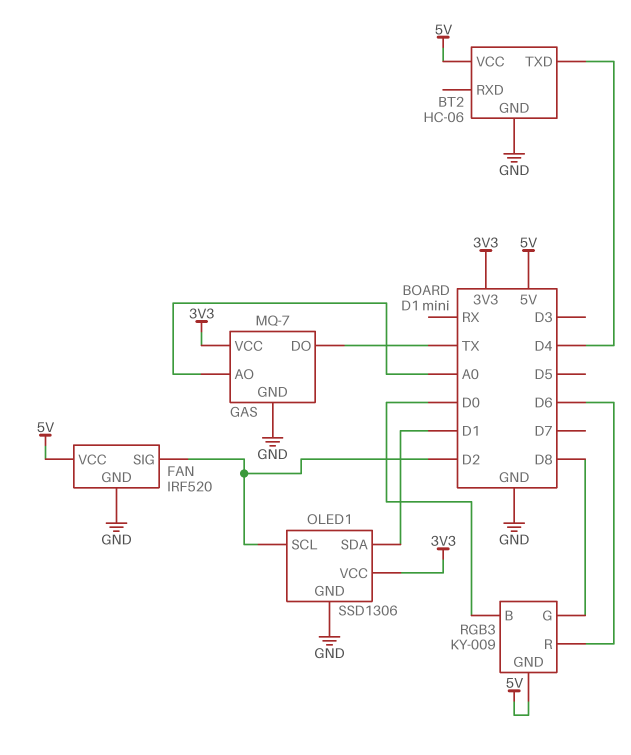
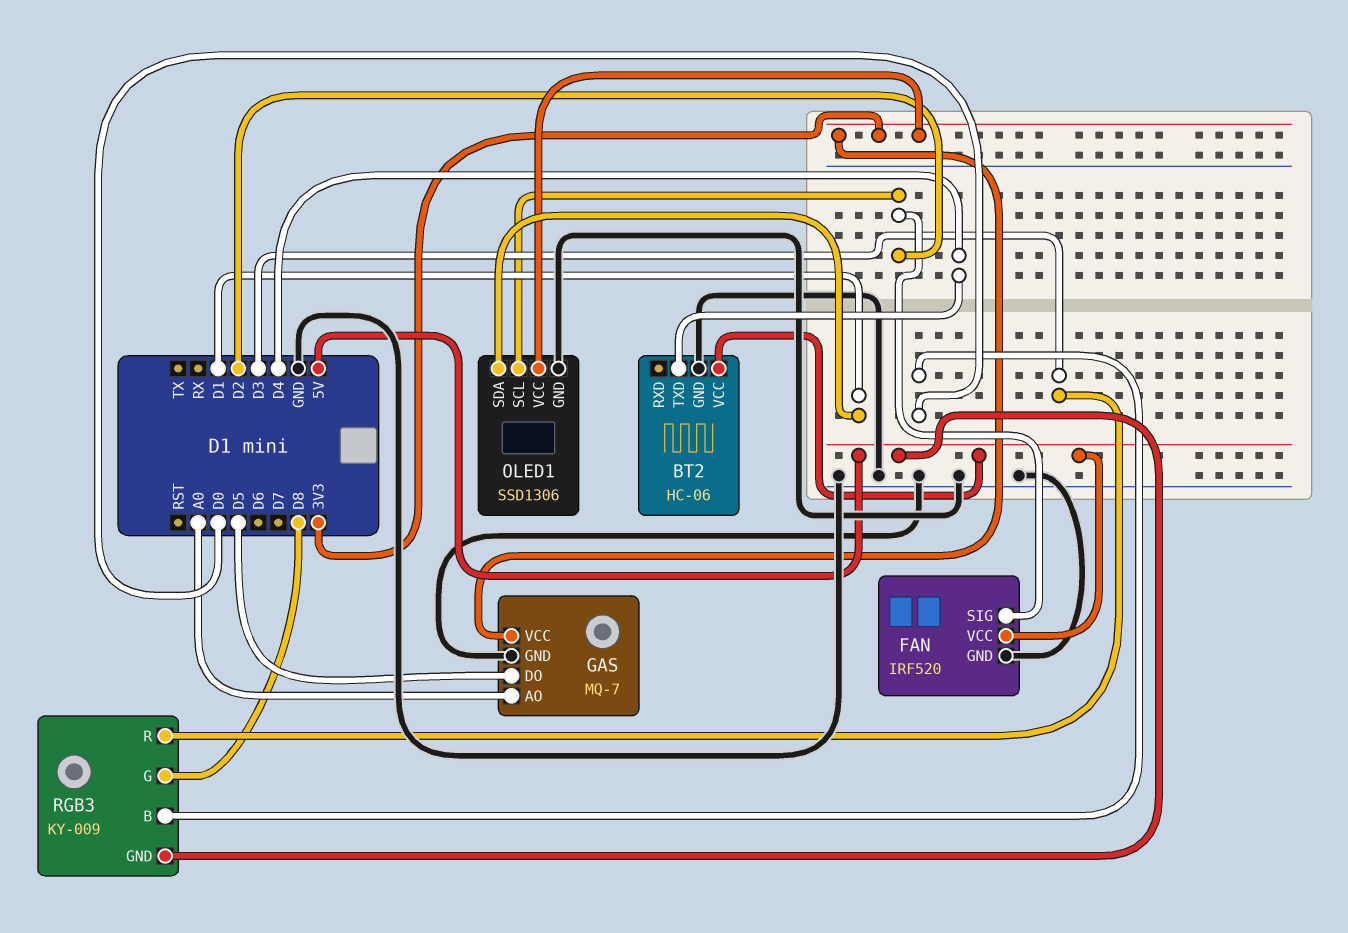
GAS pin DO: TX -> D5
RGB3 pin R: D6 -> D3

